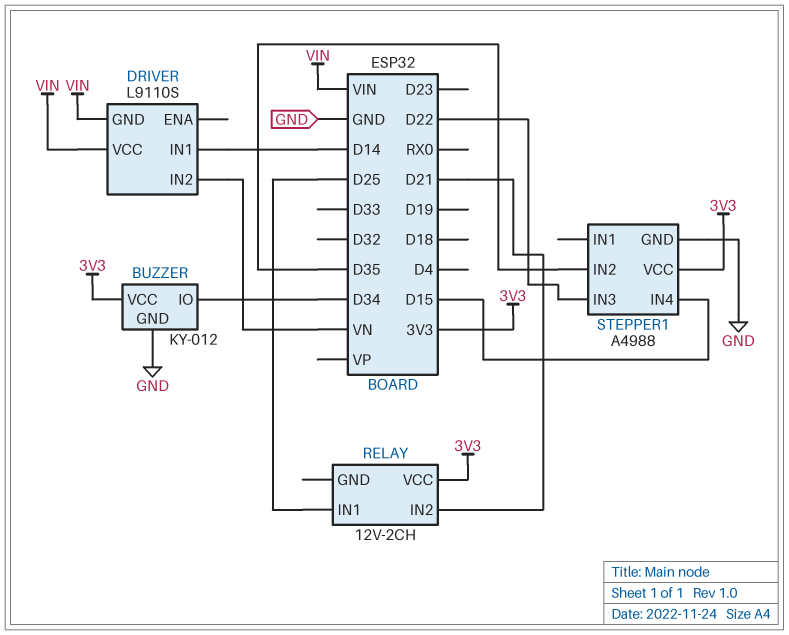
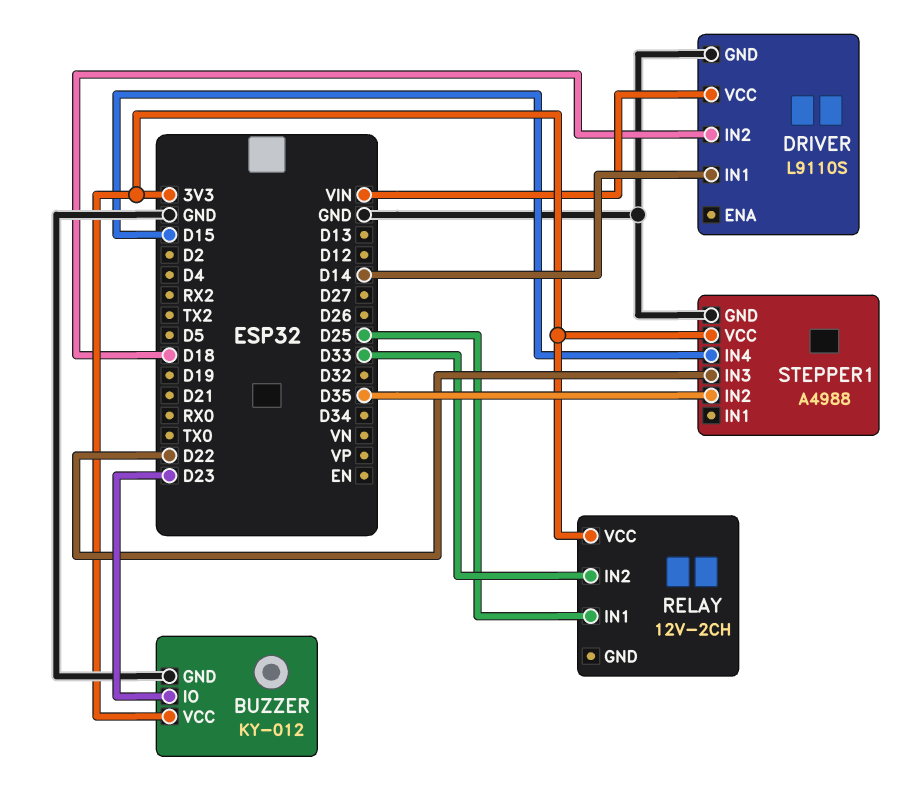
BUZZER pin IO: D34 -> D23
DRIVER pin GND: VIN -> GND
DRIVER pin IN2: VN -> D18
RELAY pin IN2: D21 -> D33

